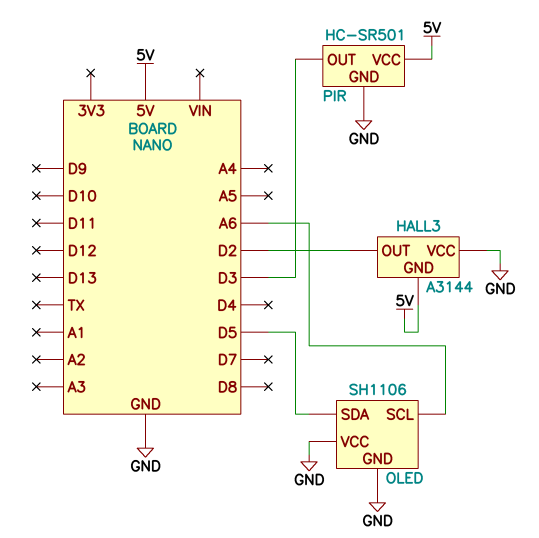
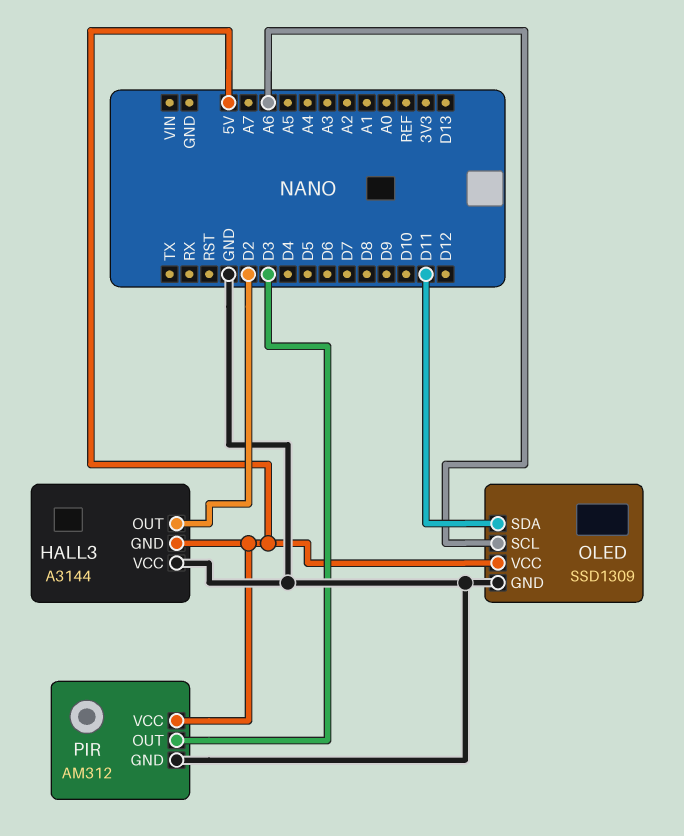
OLED: SH1106 -> SSD1309
OLED pin SDA: D5 -> D11
OLED pin VCC: GND -> 5V
PIR: HC-SR501 -> AM312

